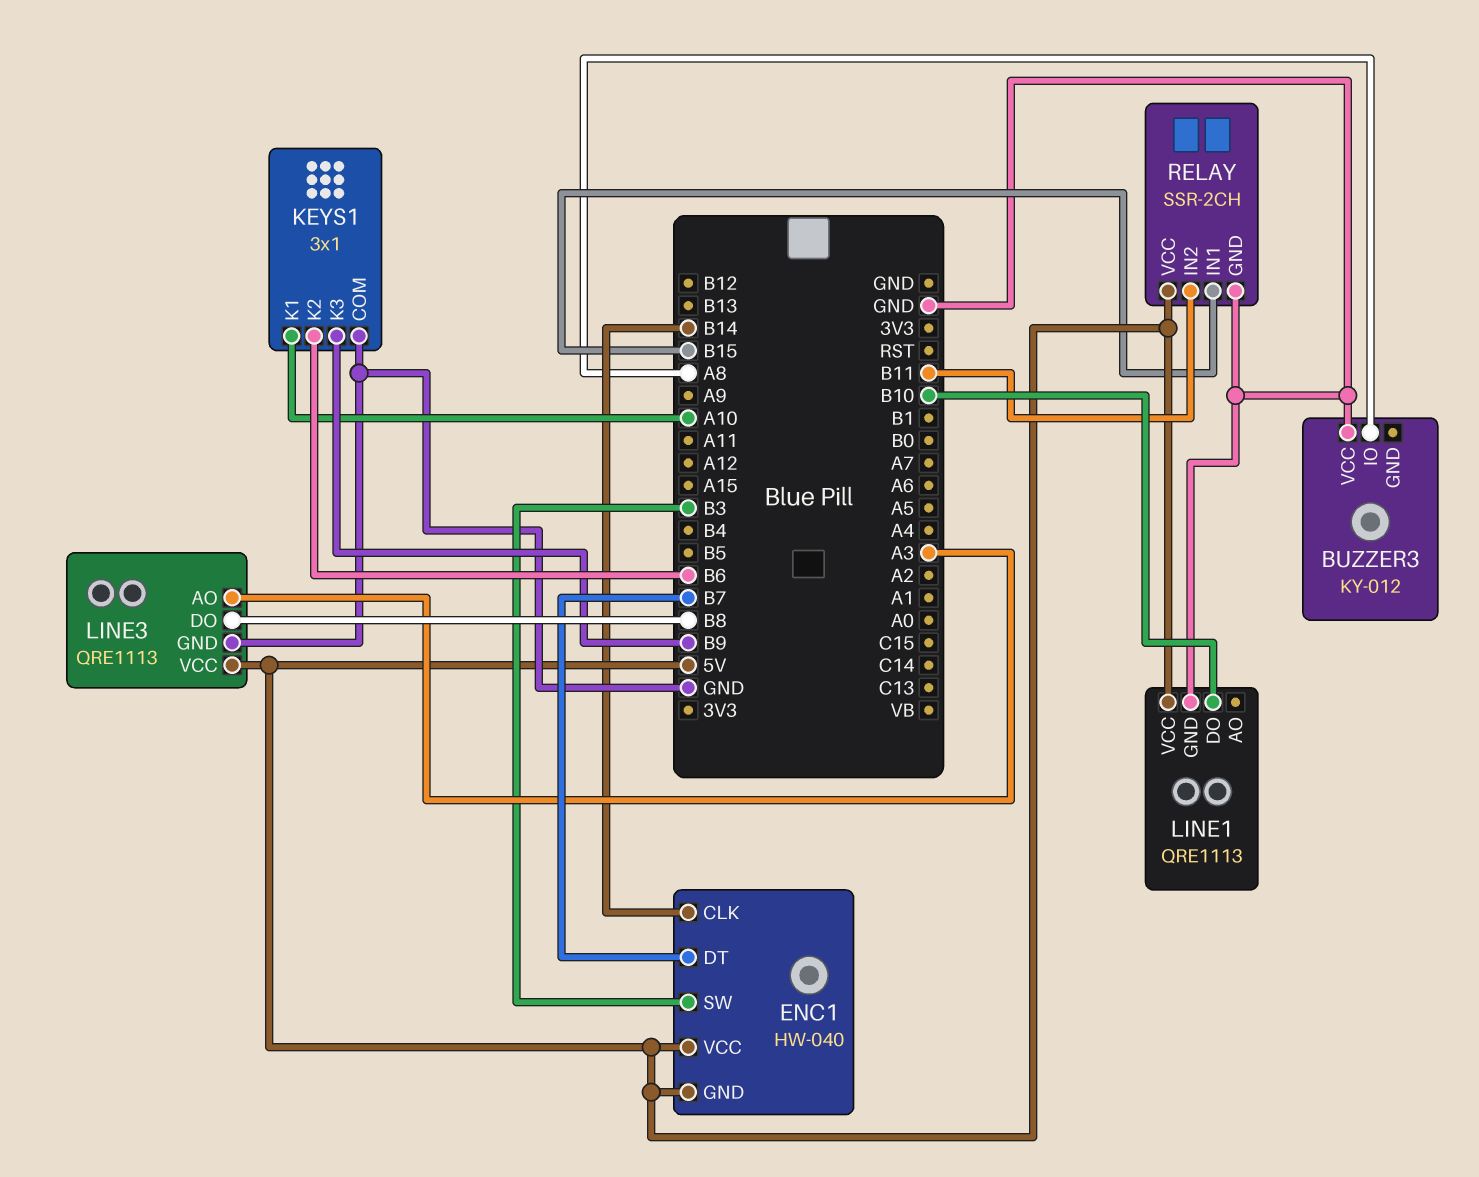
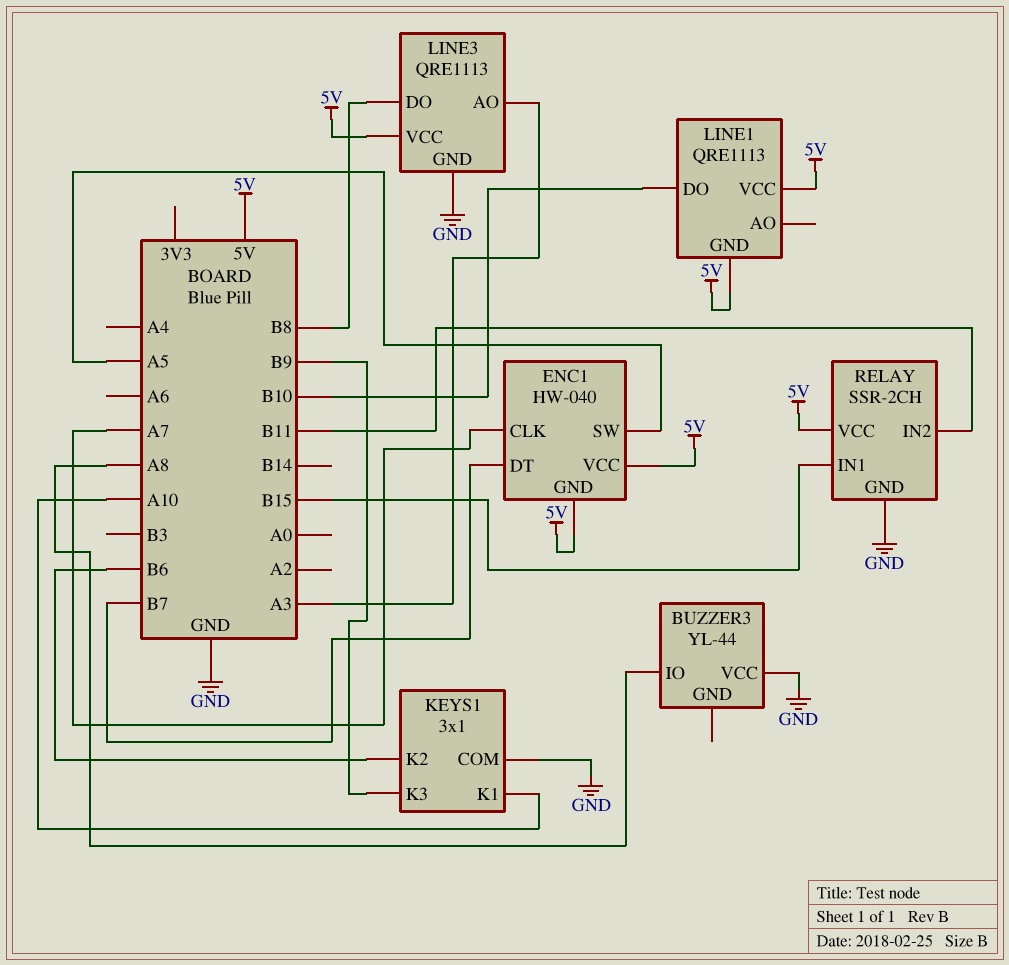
BUZZER3: KY-012 -> YL-44
ENC1 pin CLK: B14 -> A7
ENC1 pin SW: B3 -> A5
LINE1 pin GND: GND -> 5V

